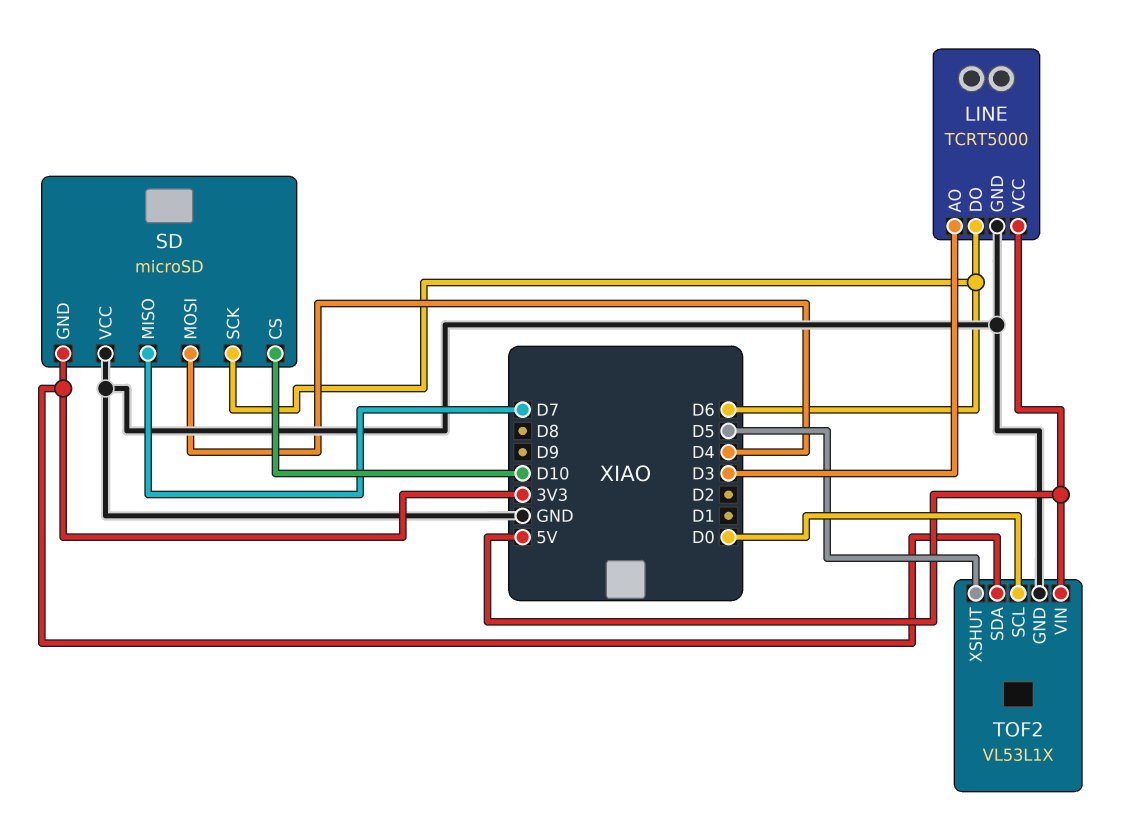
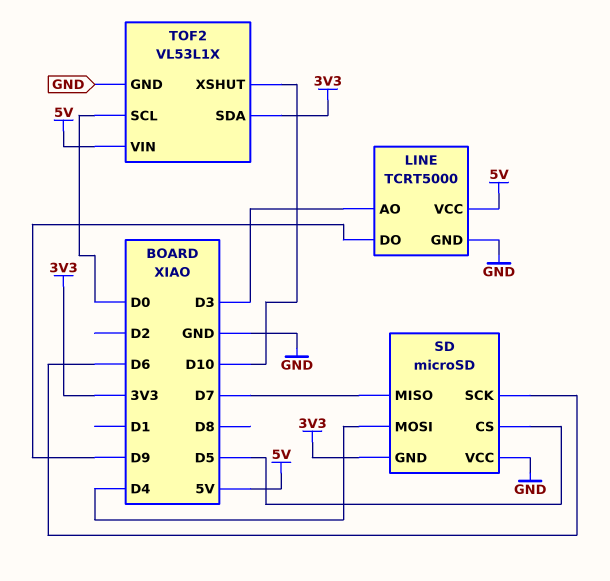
LINE pin DO: D6 -> D9
SD pin CS: D10 -> D5
TOF2 pin XSHUT: D5 -> D10

